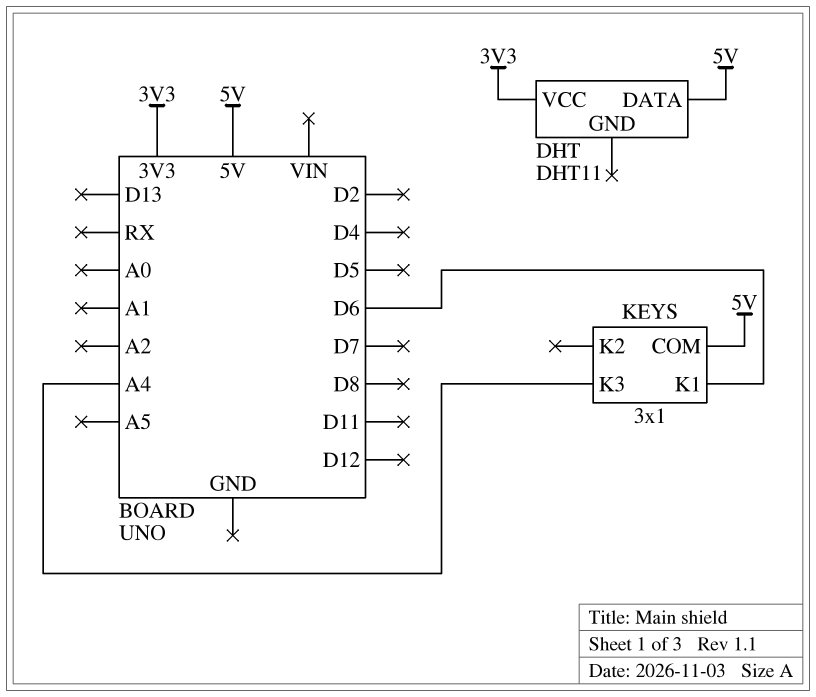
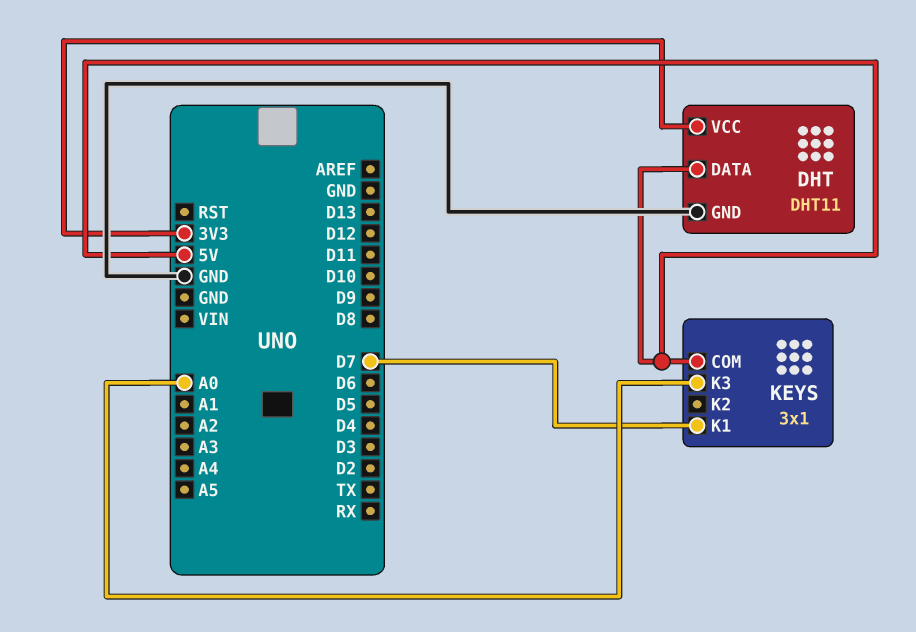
DHT pin GND: none -> GND
KEYS pin K1: D6 -> D7
KEYS pin K3: A4 -> A0

